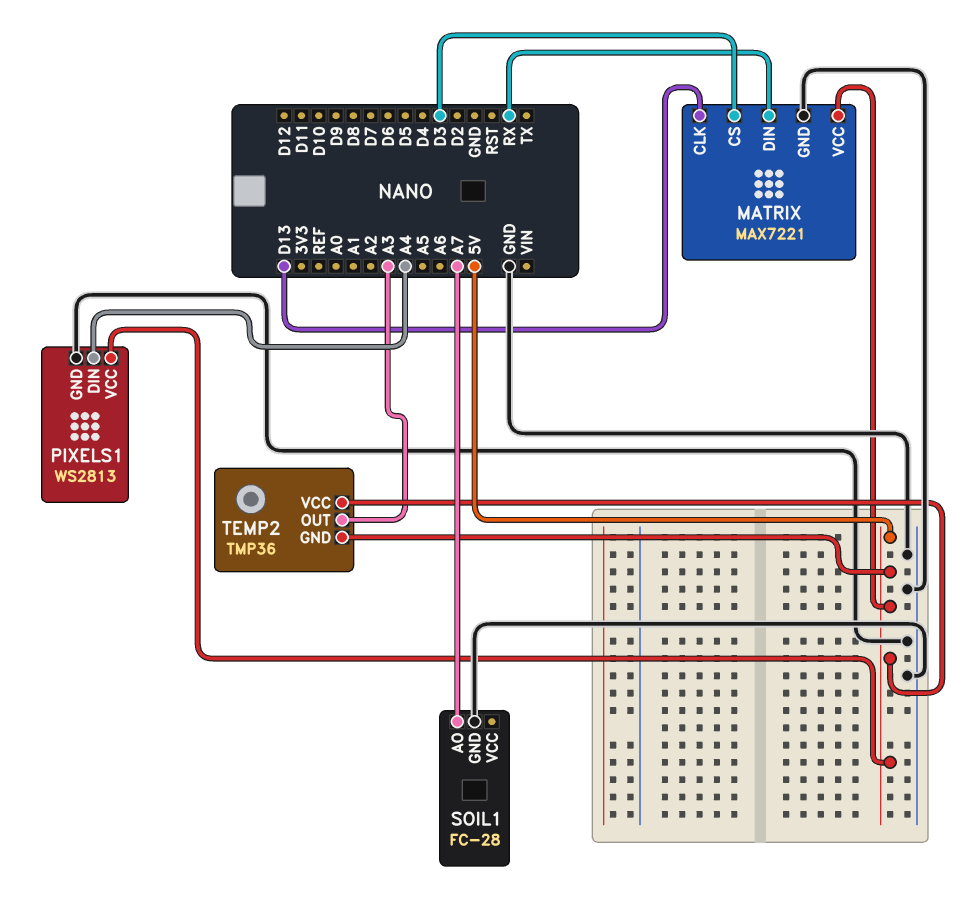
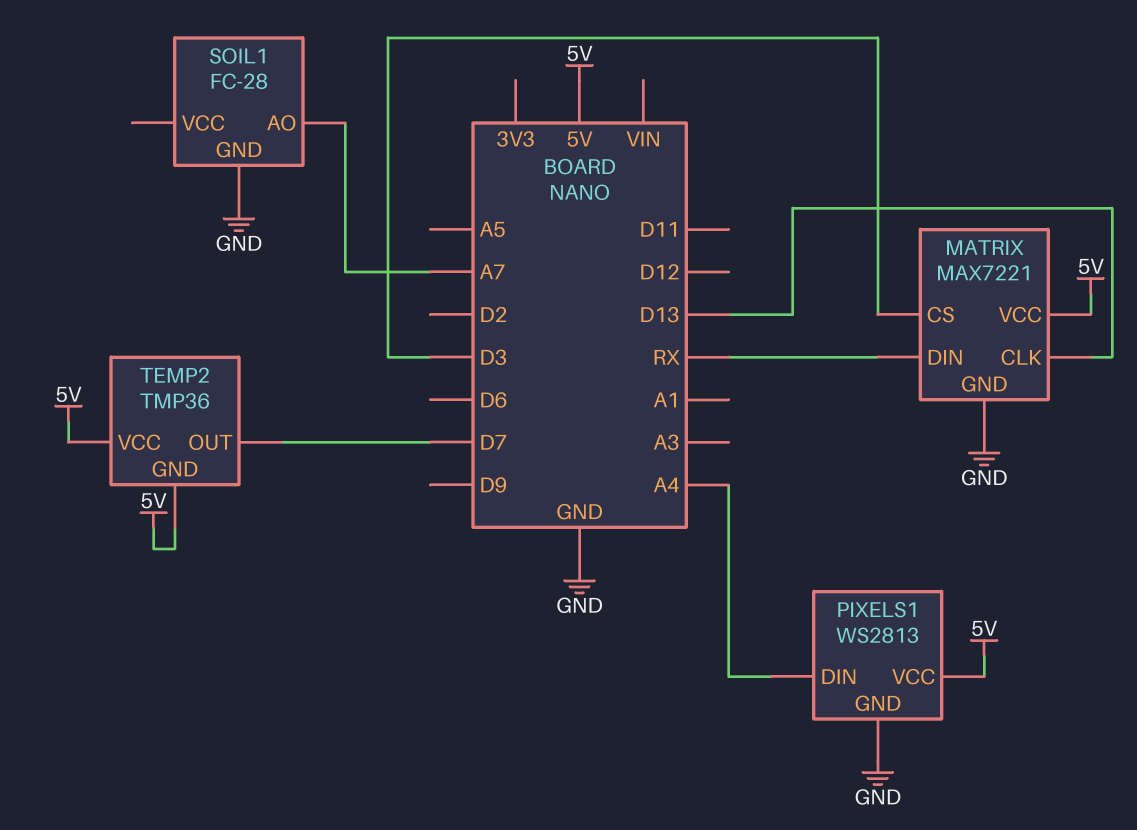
TEMP2 pin OUT: A3 -> D7

